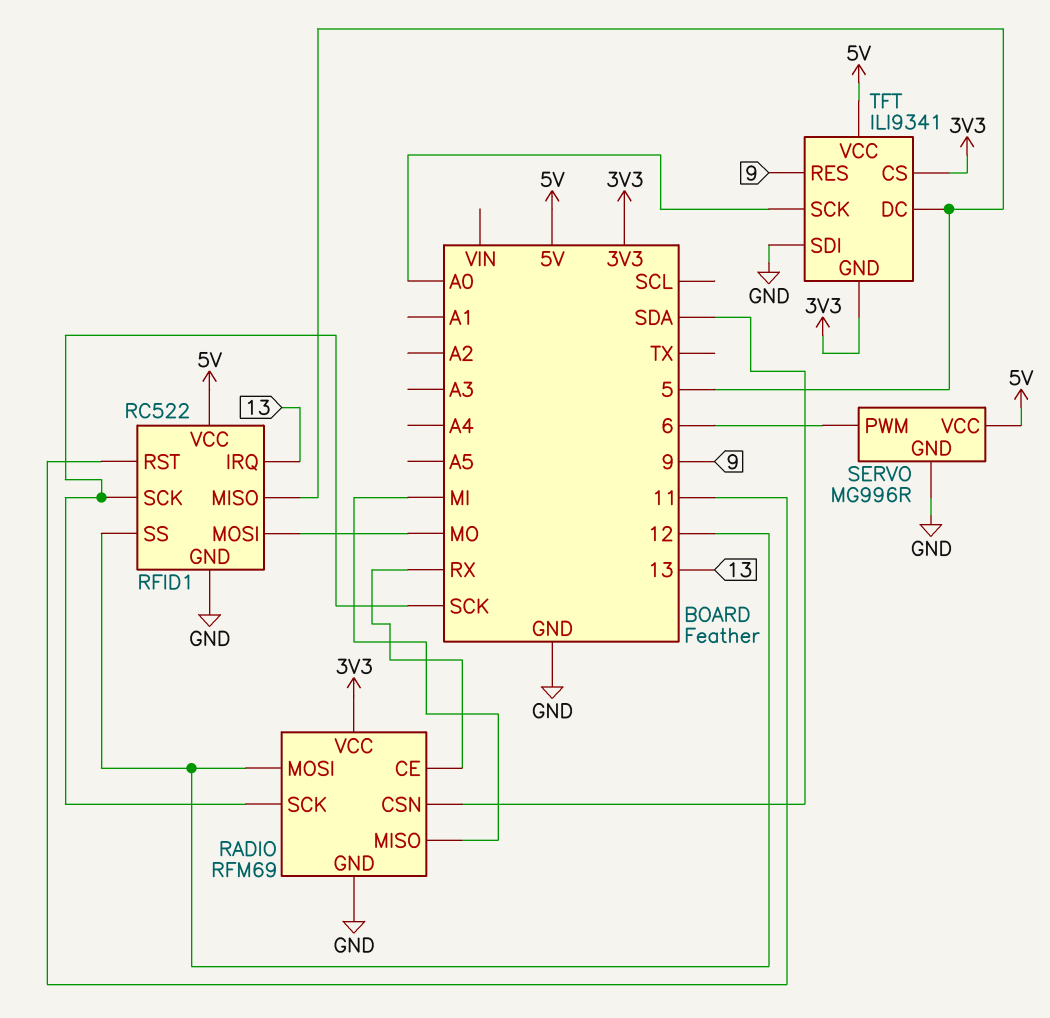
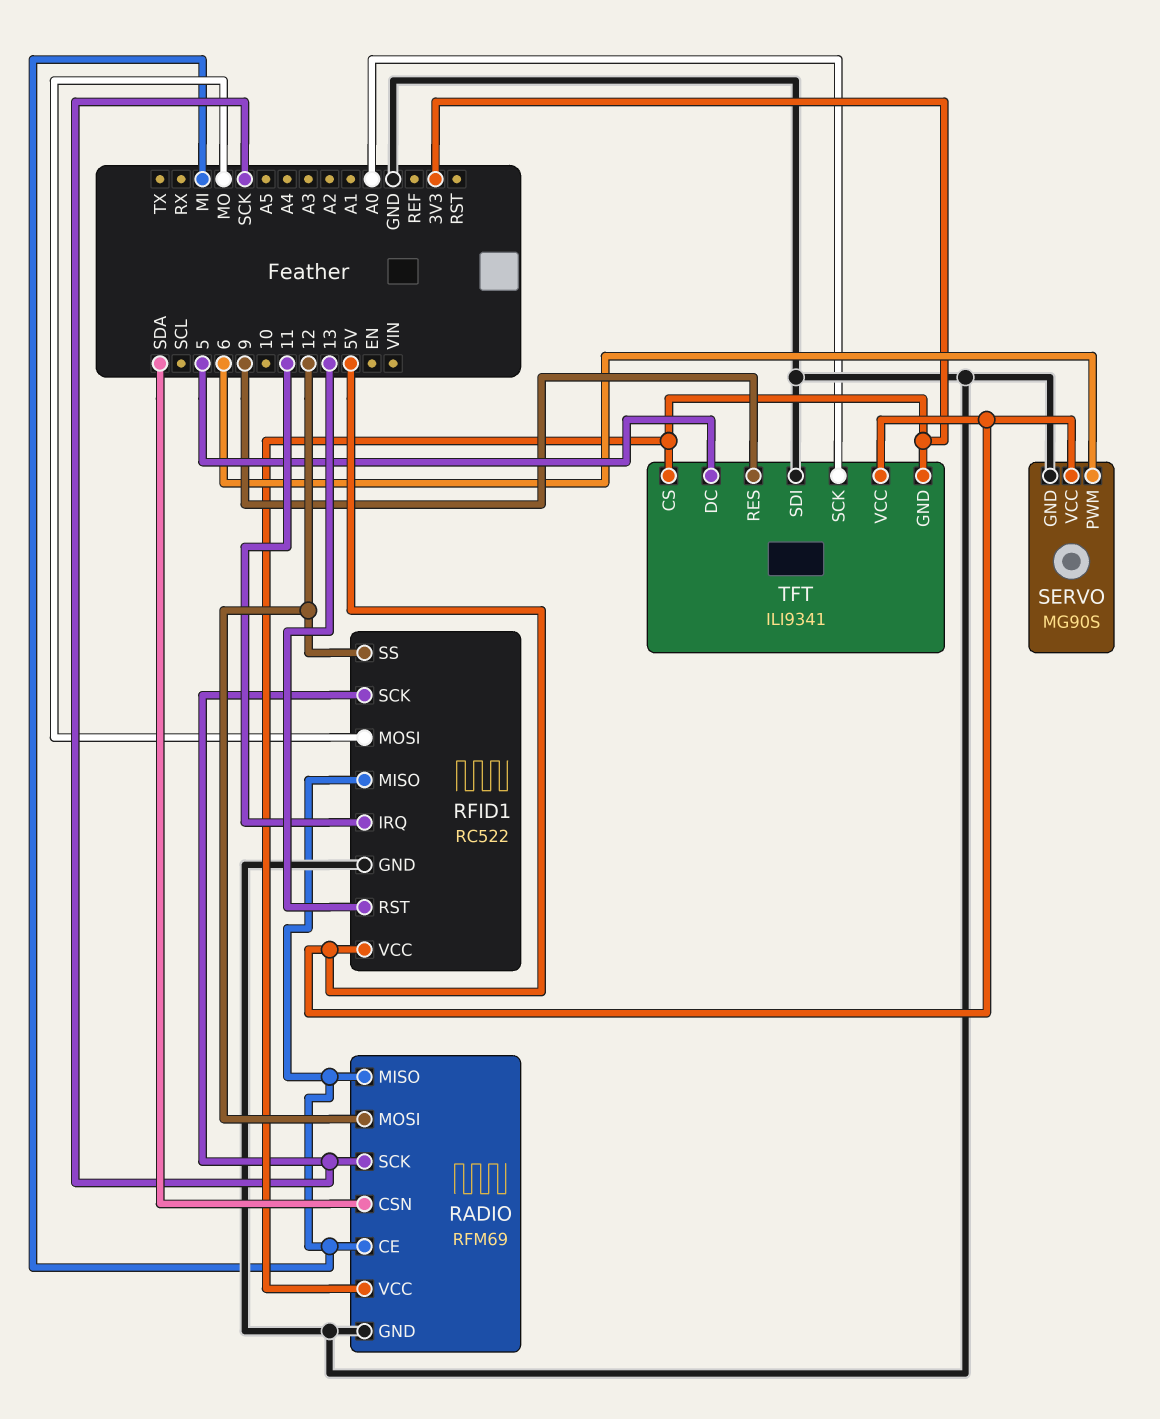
RADIO pin CE: RX -> MI
RFID1 pin IRQ: 13 -> 11
RFID1 pin MISO: 5 -> MI
RFID1 pin RST: 11 -> 13
SERVO: MG996R -> MG90S

